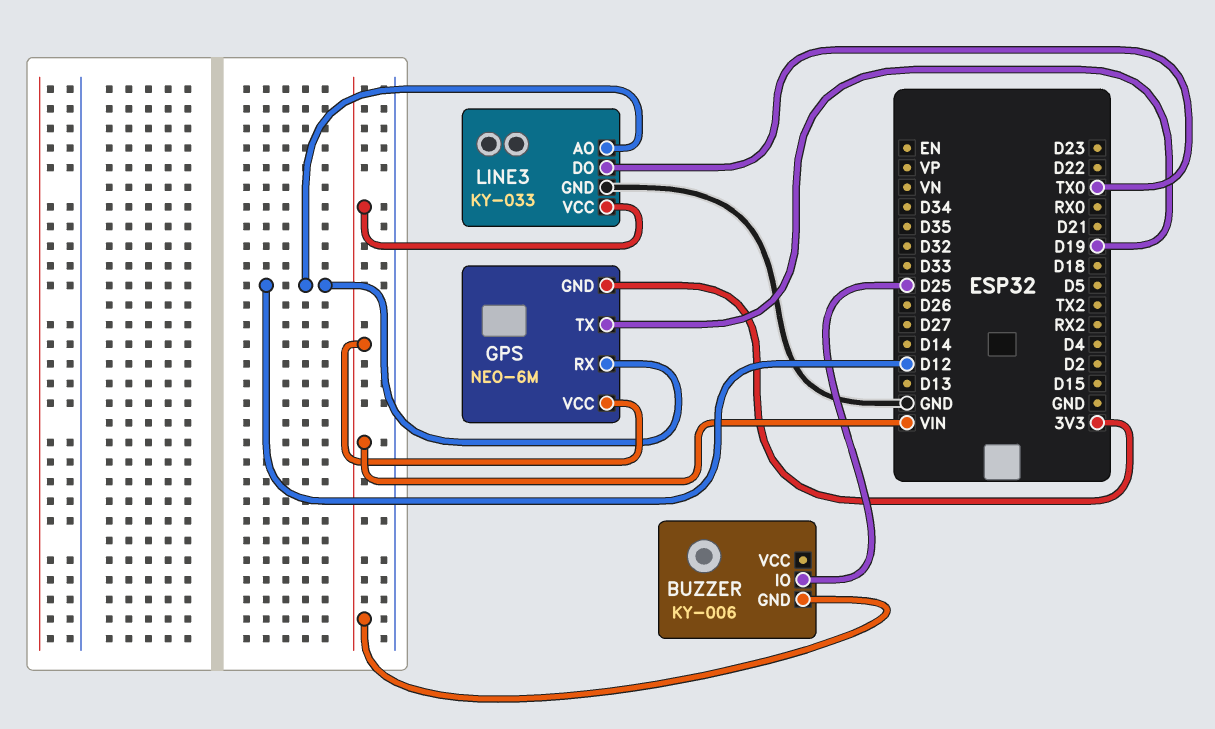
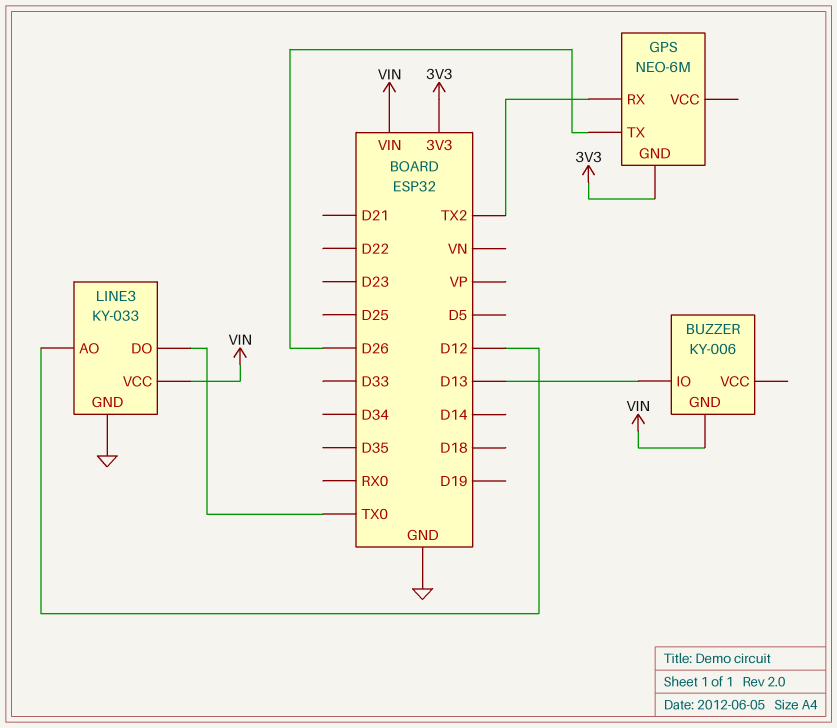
BUZZER pin IO: D25 -> D13
GPS pin RX: D12 -> TX2
GPS pin TX: D19 -> D26
GPS pin VCC: VIN -> none

